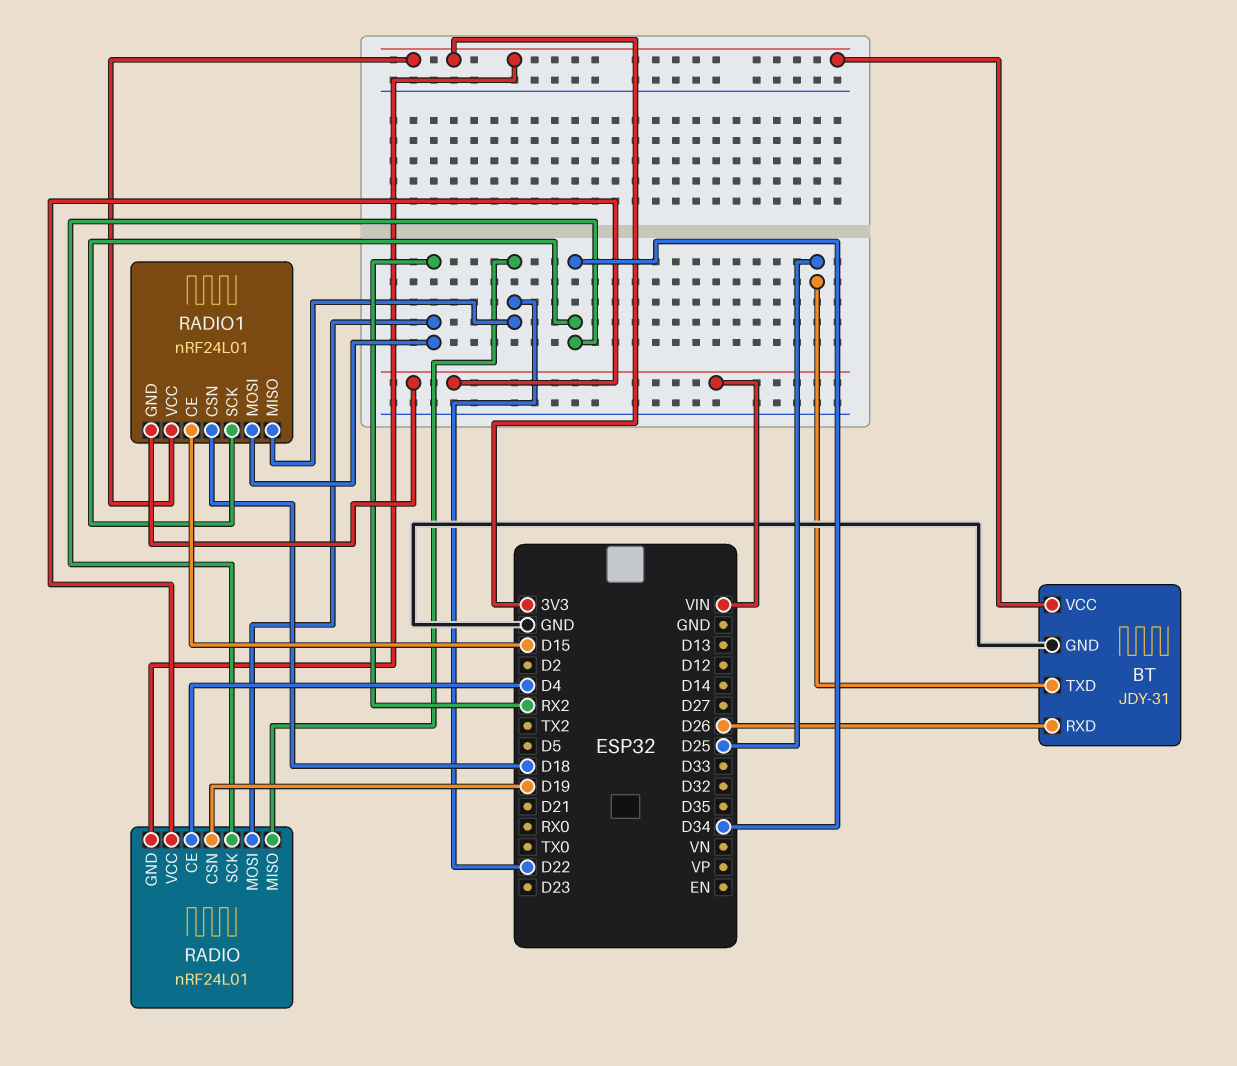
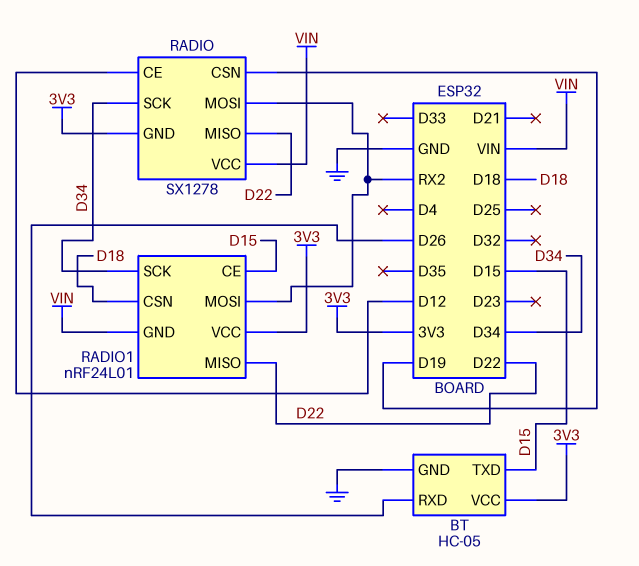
BT: JDY-31 -> HC-05
BT pin TXD: D25 -> D15
RADIO: nRF24L01 -> SX1278
RADIO pin CE: D4 -> D12

